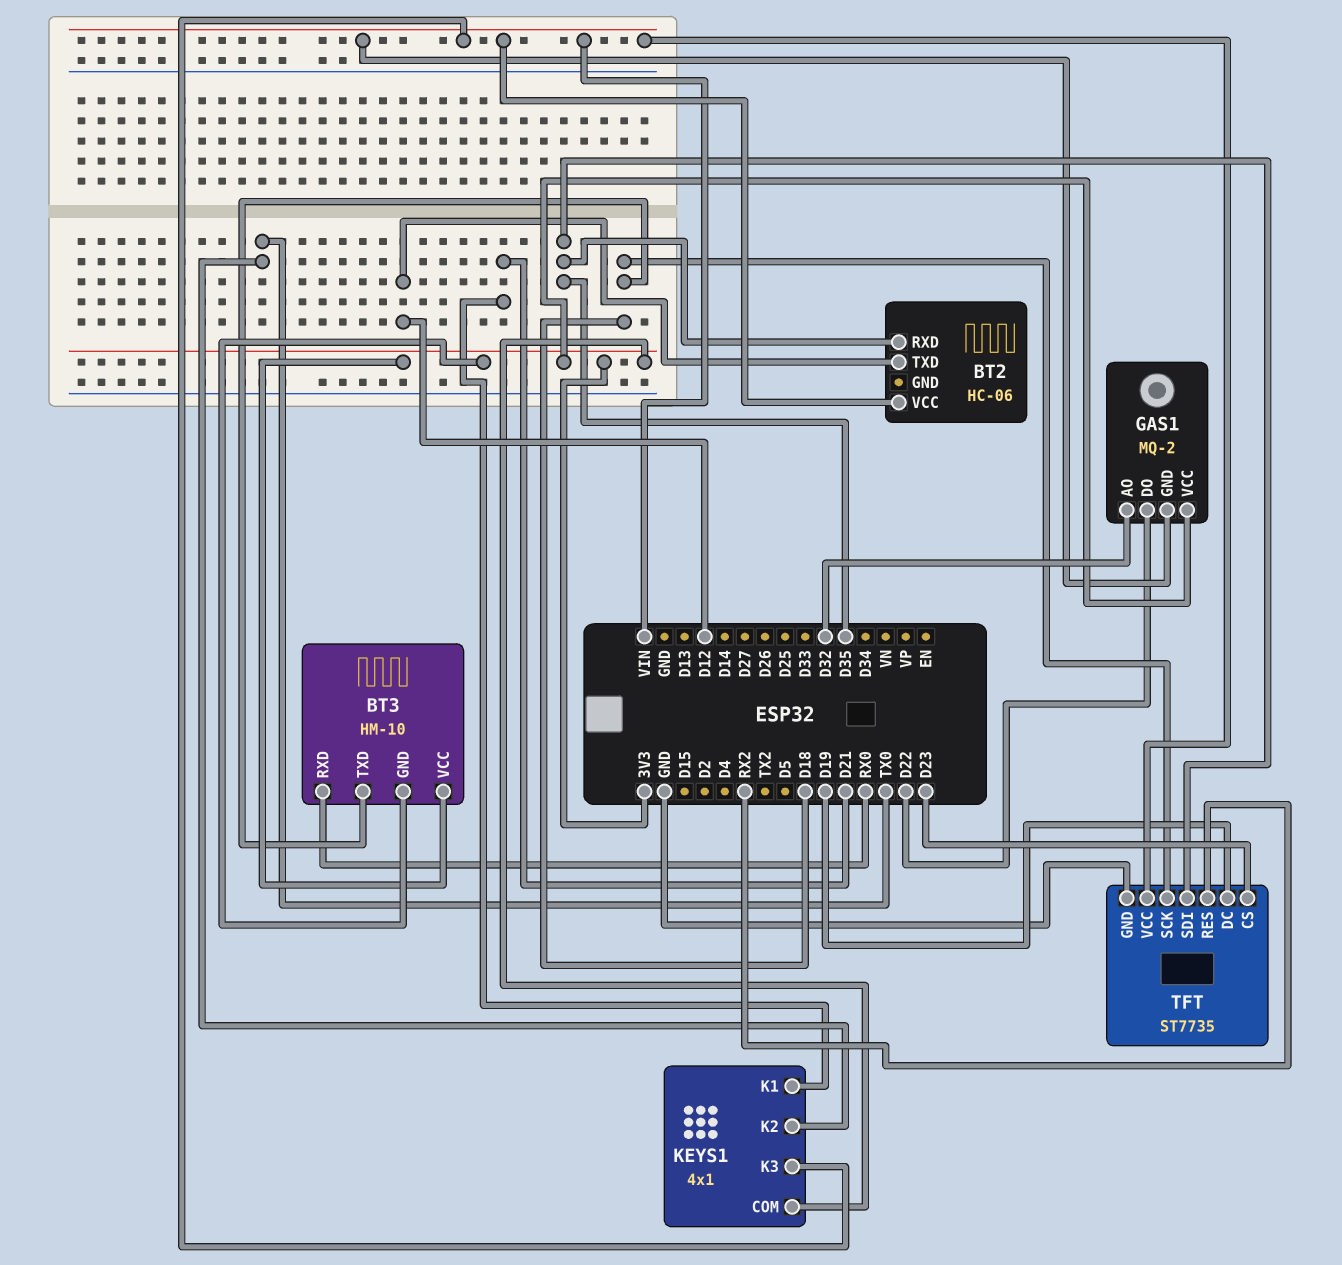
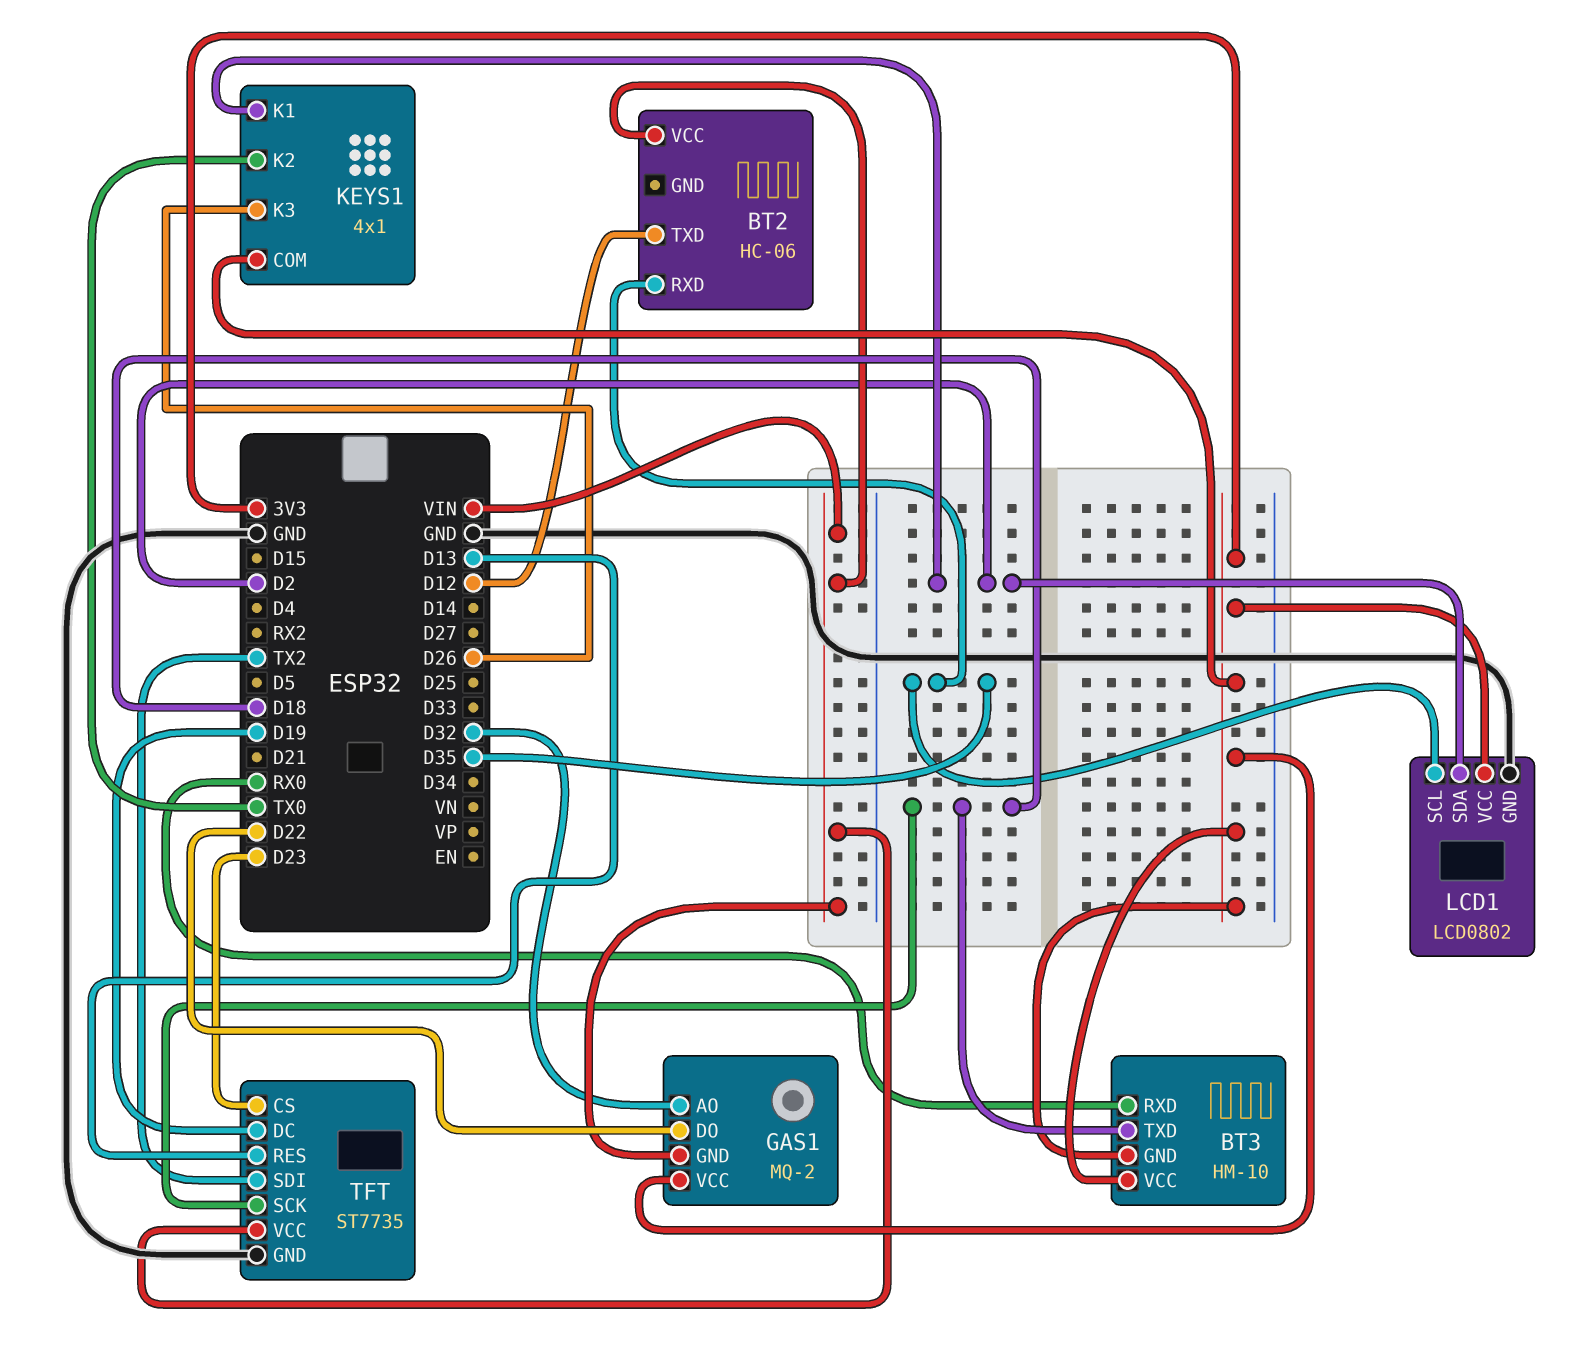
KEYS1 pin K1: D21 -> D2
KEYS1 pin K3: VIN -> D26
LCD1: none -> LCD0802
LCD1 pin GND: none -> GND
LCD1 pin SCL: none -> D35
LCD1 pin SDA: none -> D2
LCD1 pin VCC: none -> 3V3
TFT pin RES: RX2 -> D13
TFT pin SDI: D35 -> TX2

